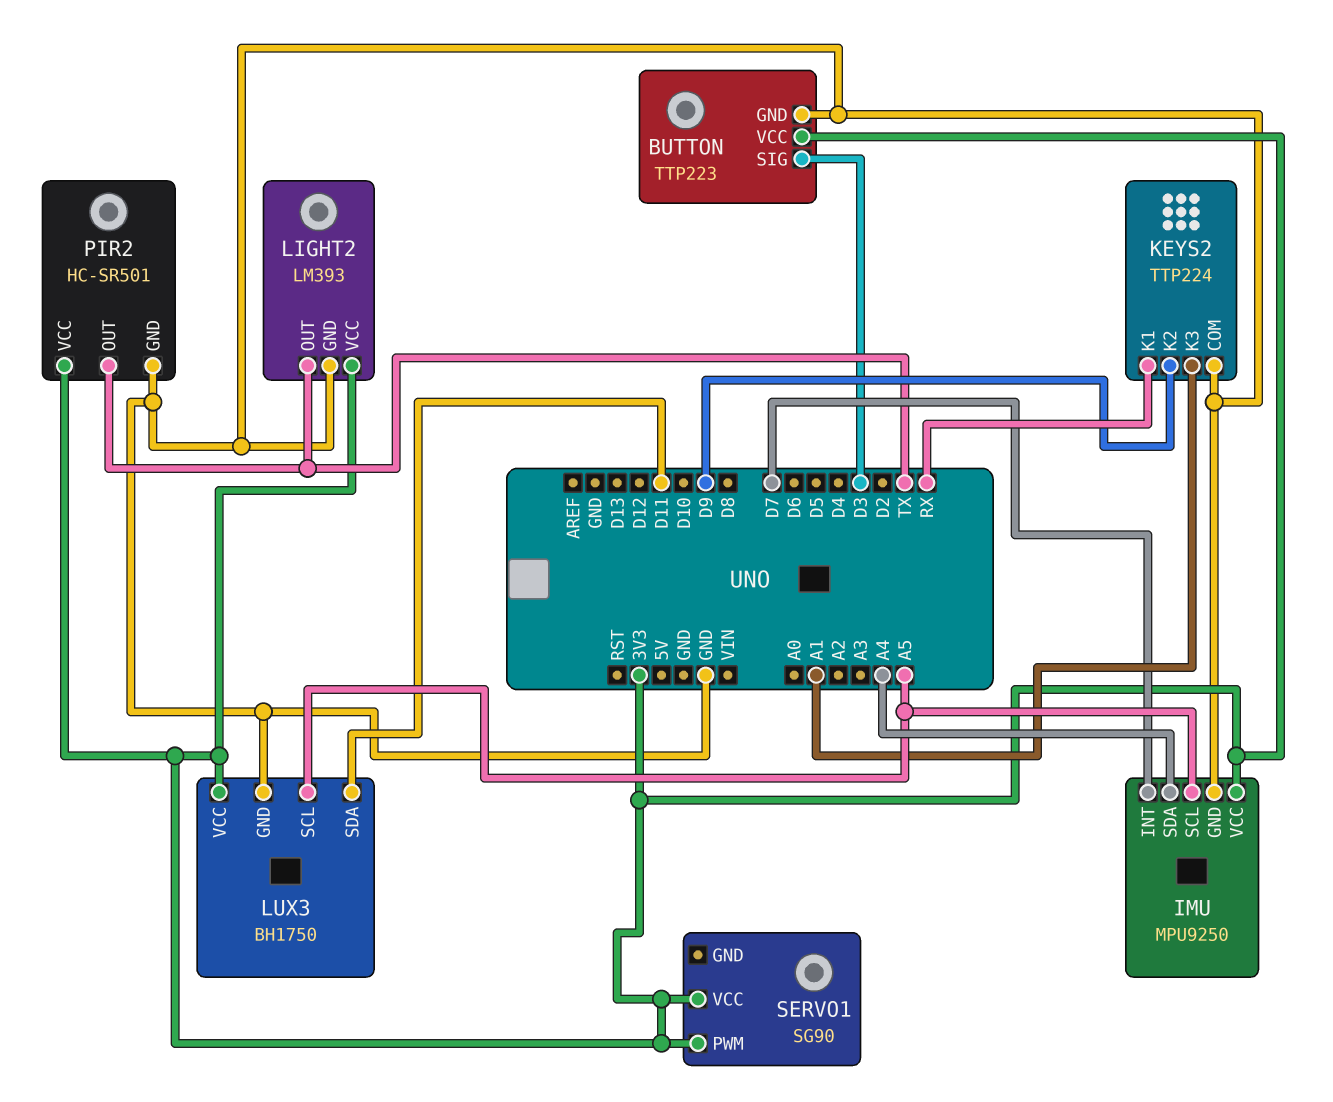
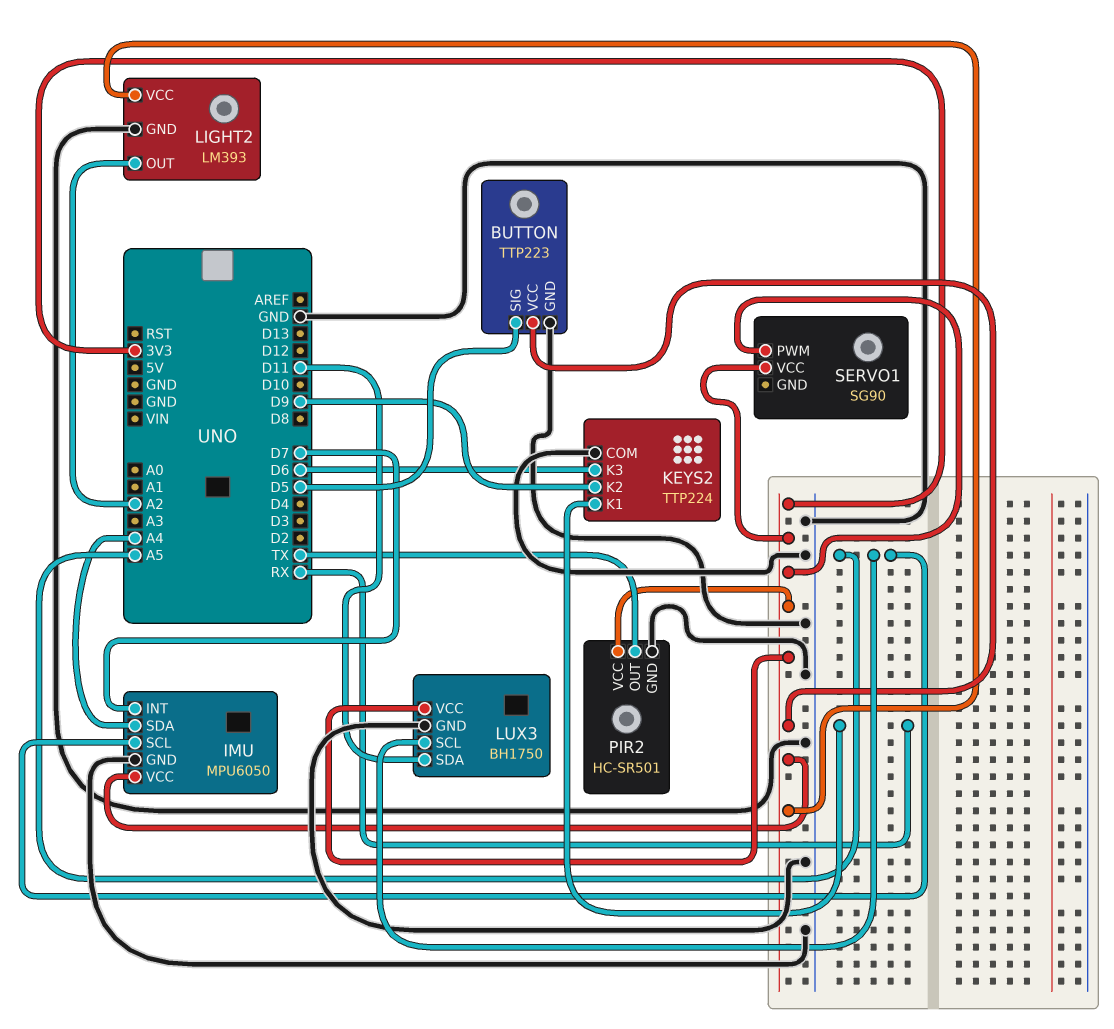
BUTTON pin SIG: D3 -> D5
IMU: MPU9250 -> MPU6050
KEYS2 pin K3: A1 -> D6
LIGHT2 pin OUT: TX -> A2

